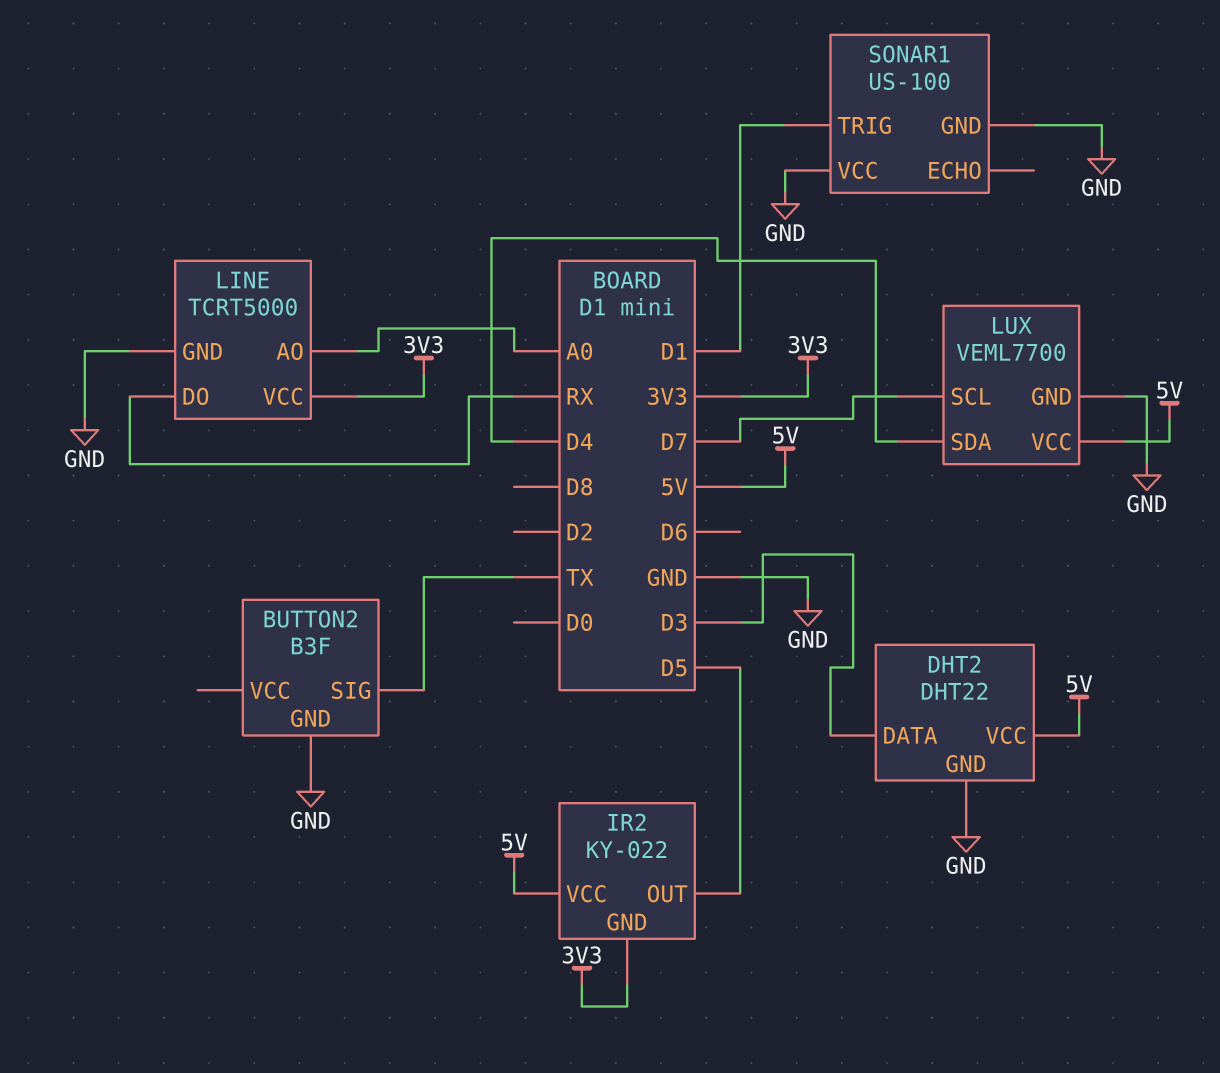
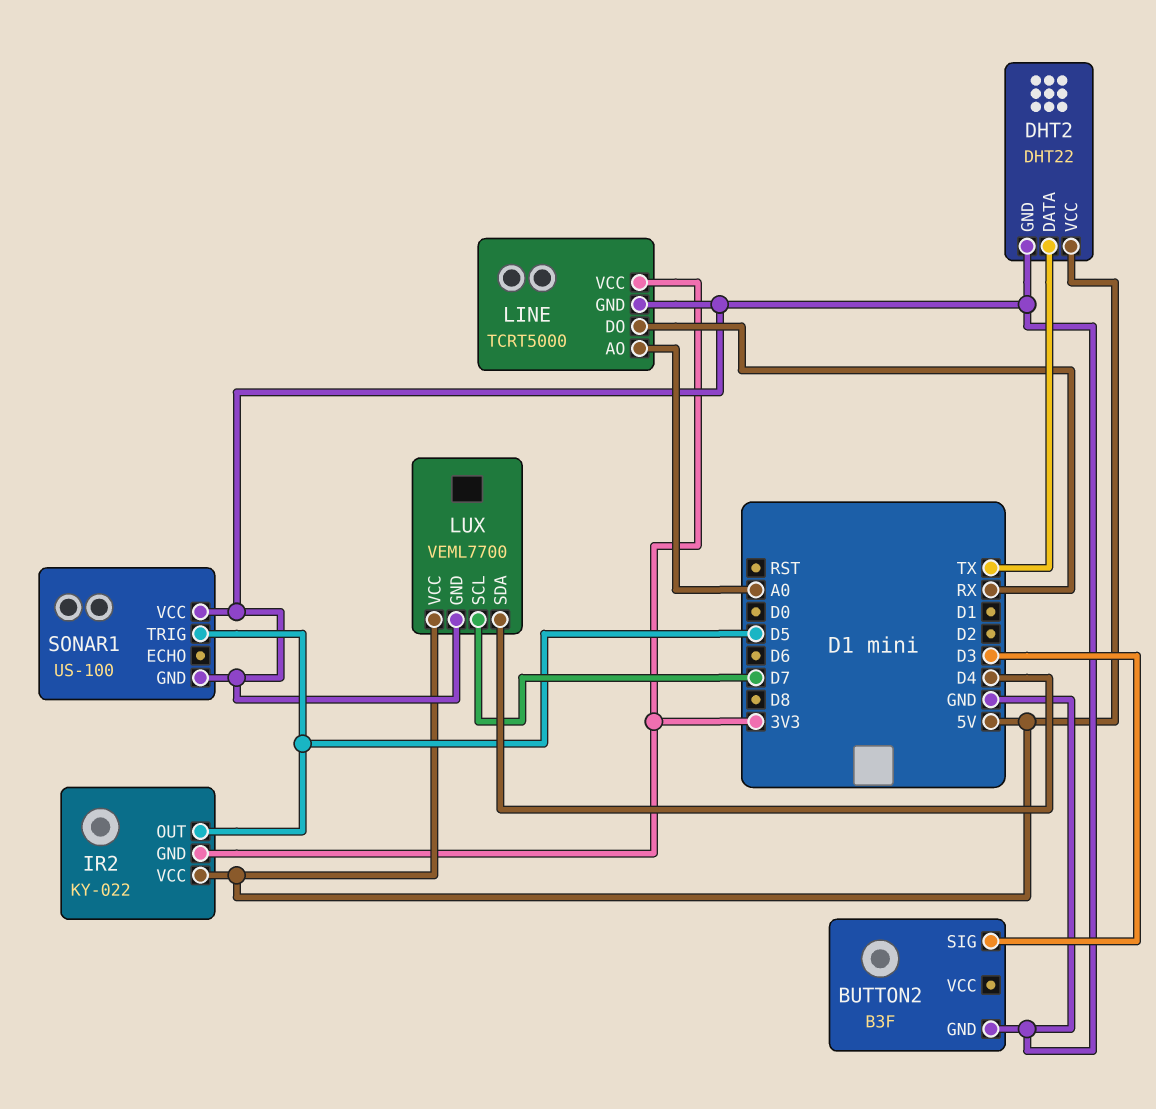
BUTTON2 pin SIG: TX -> D3
DHT2 pin DATA: D3 -> TX
SONAR1 pin TRIG: D1 -> D5

